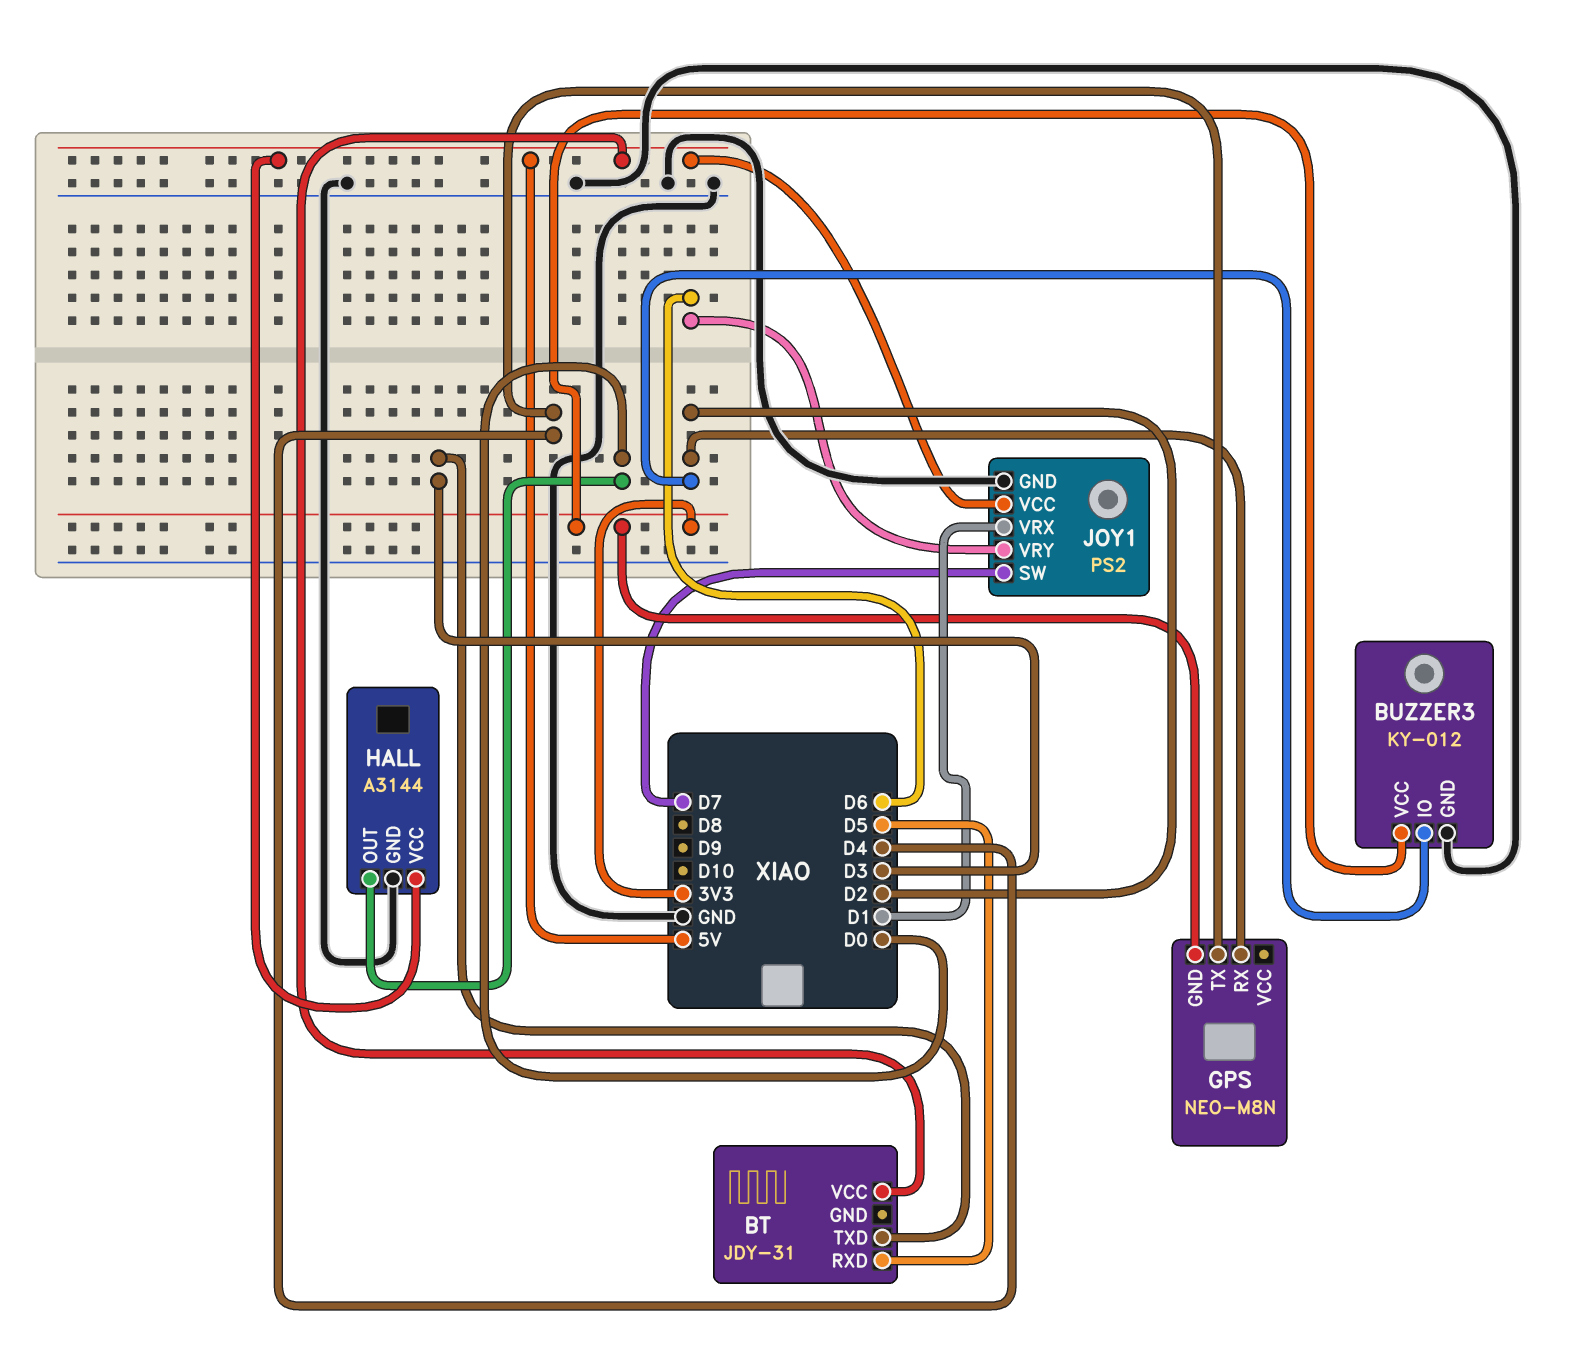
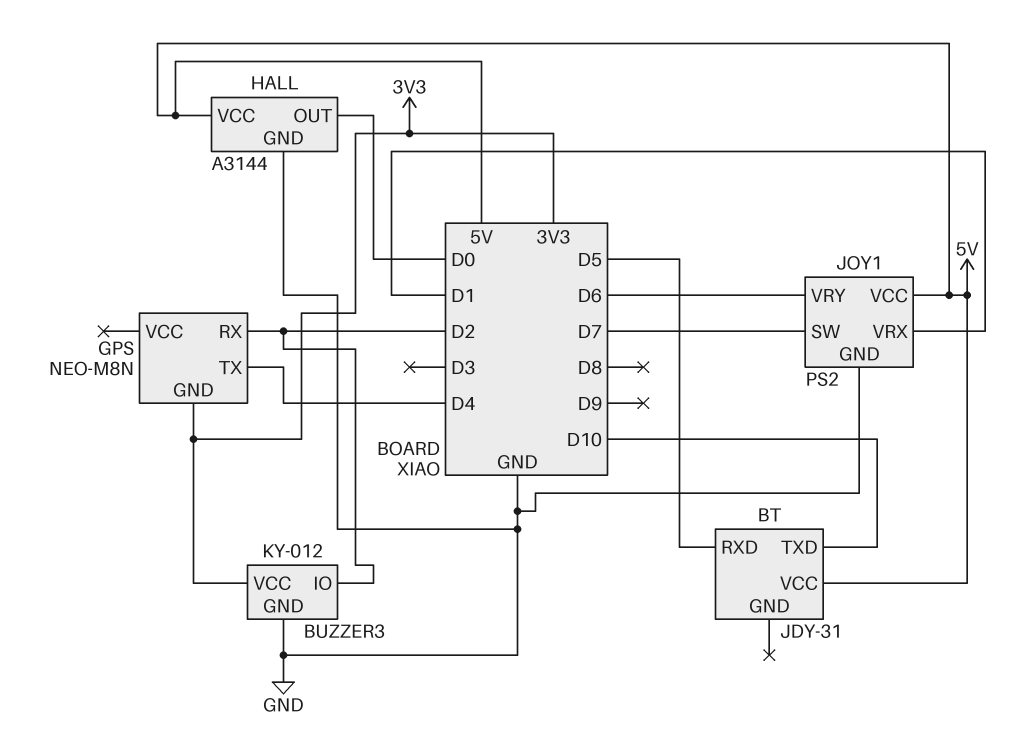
BT pin TXD: D3 -> D10

